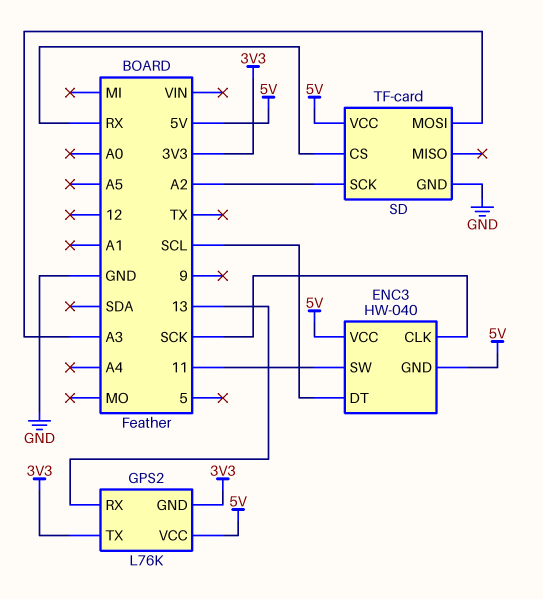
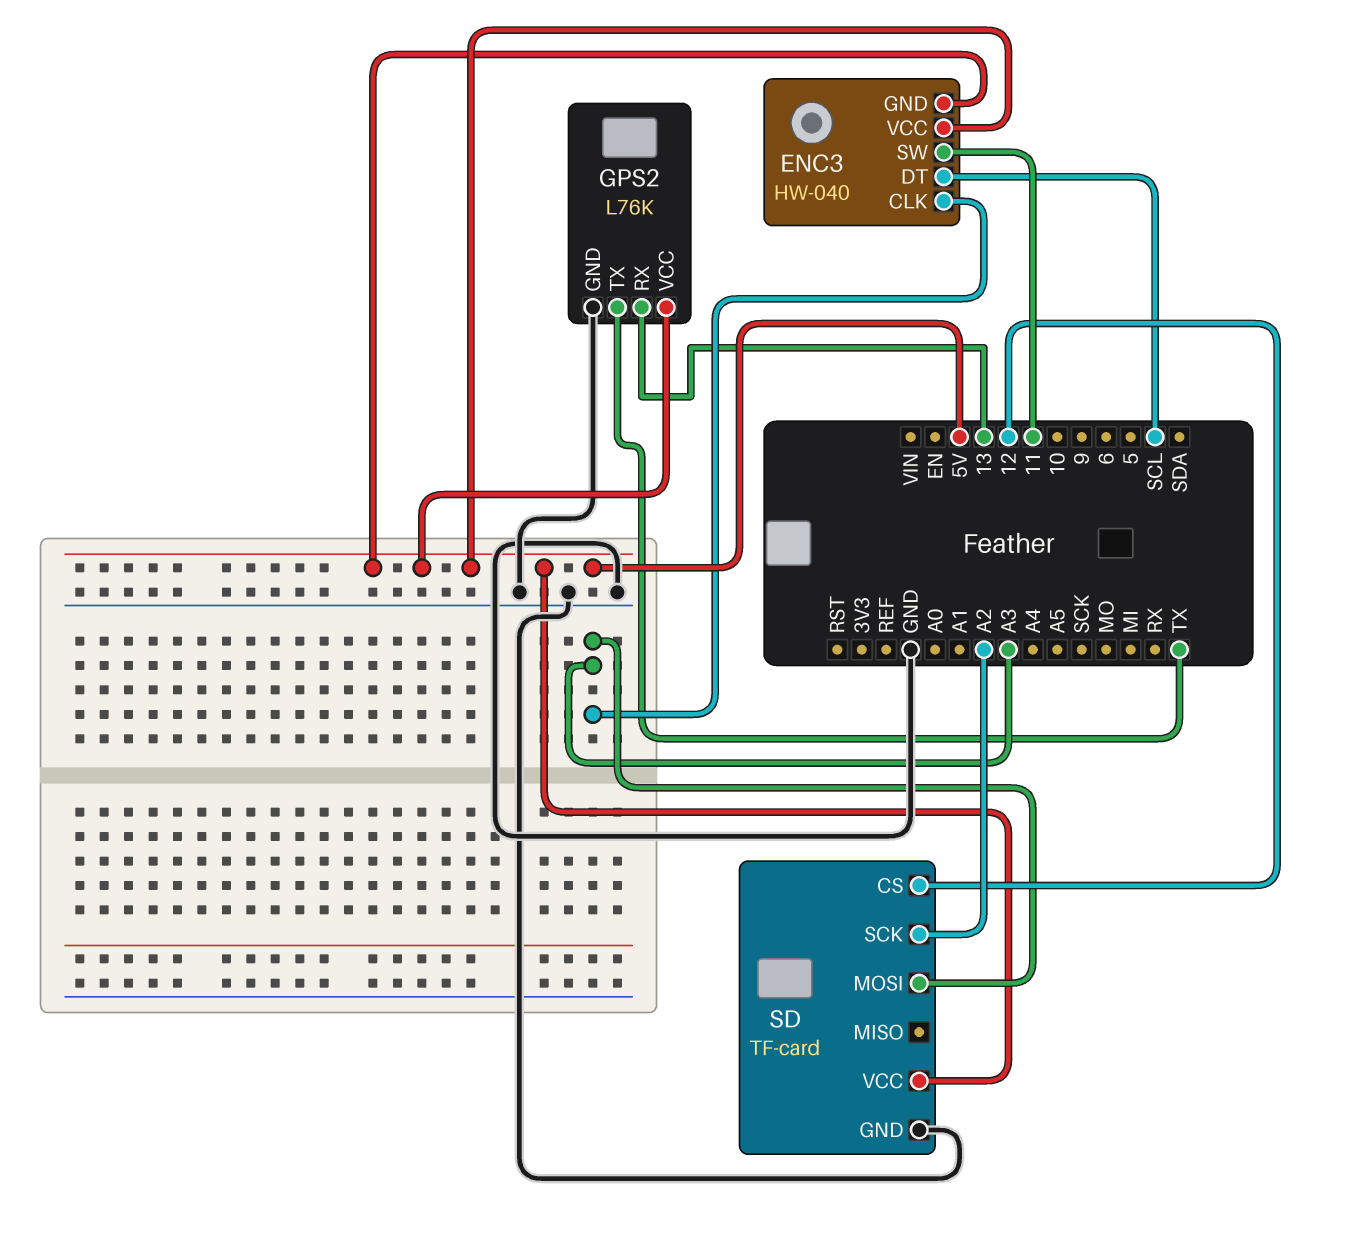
ENC3 pin CLK: SCK -> A3
GPS2 pin GND: 3V3 -> GND
GPS2 pin TX: 3V3 -> TX
SD pin CS: RX -> 12

